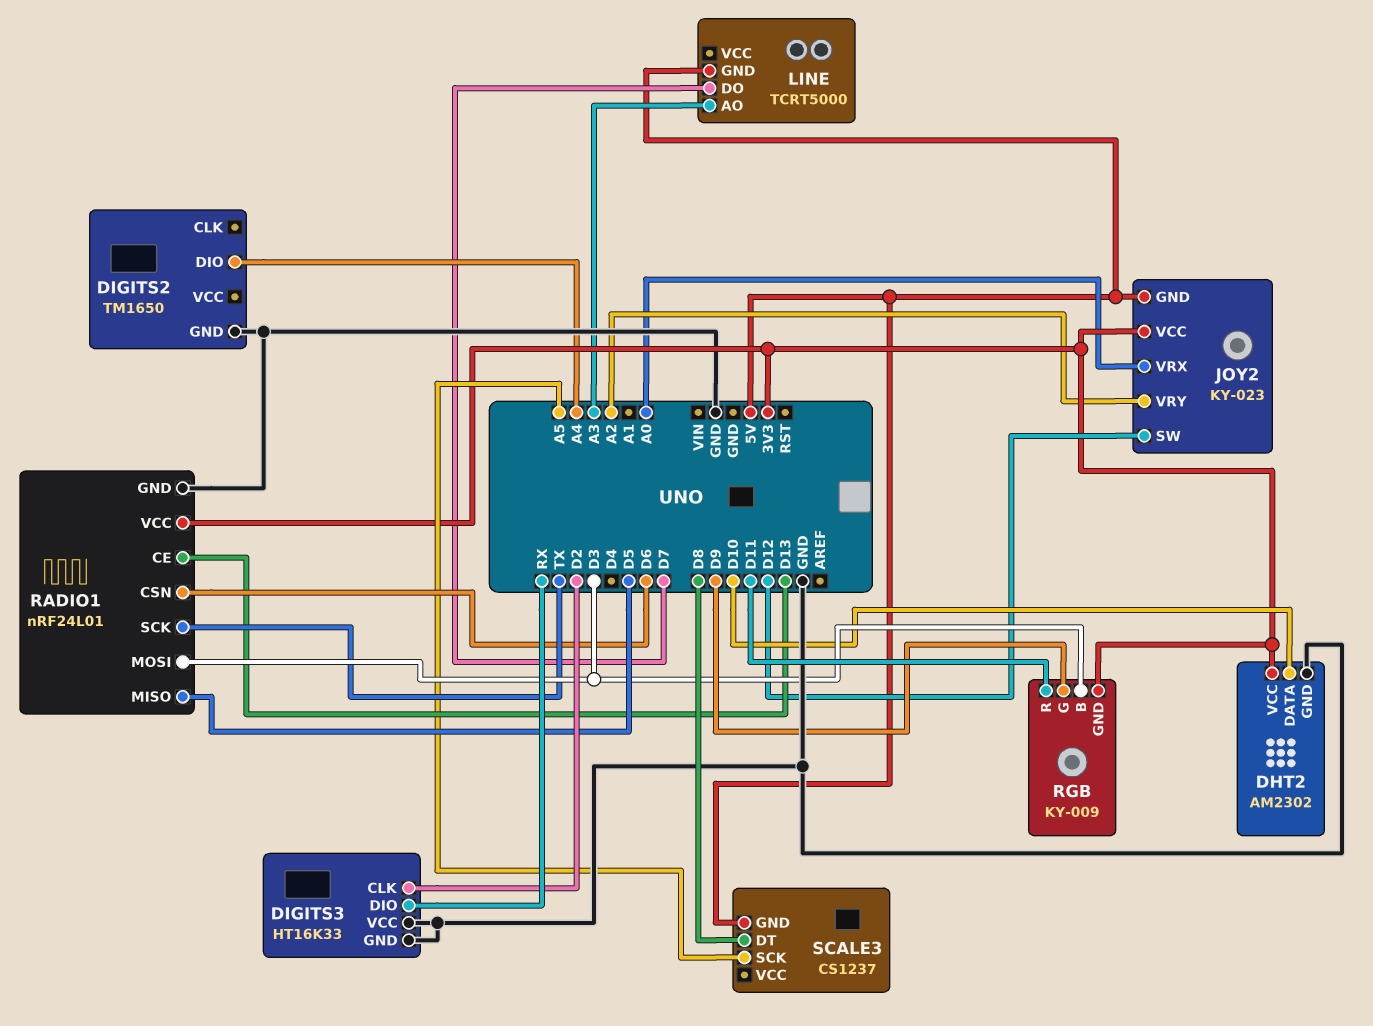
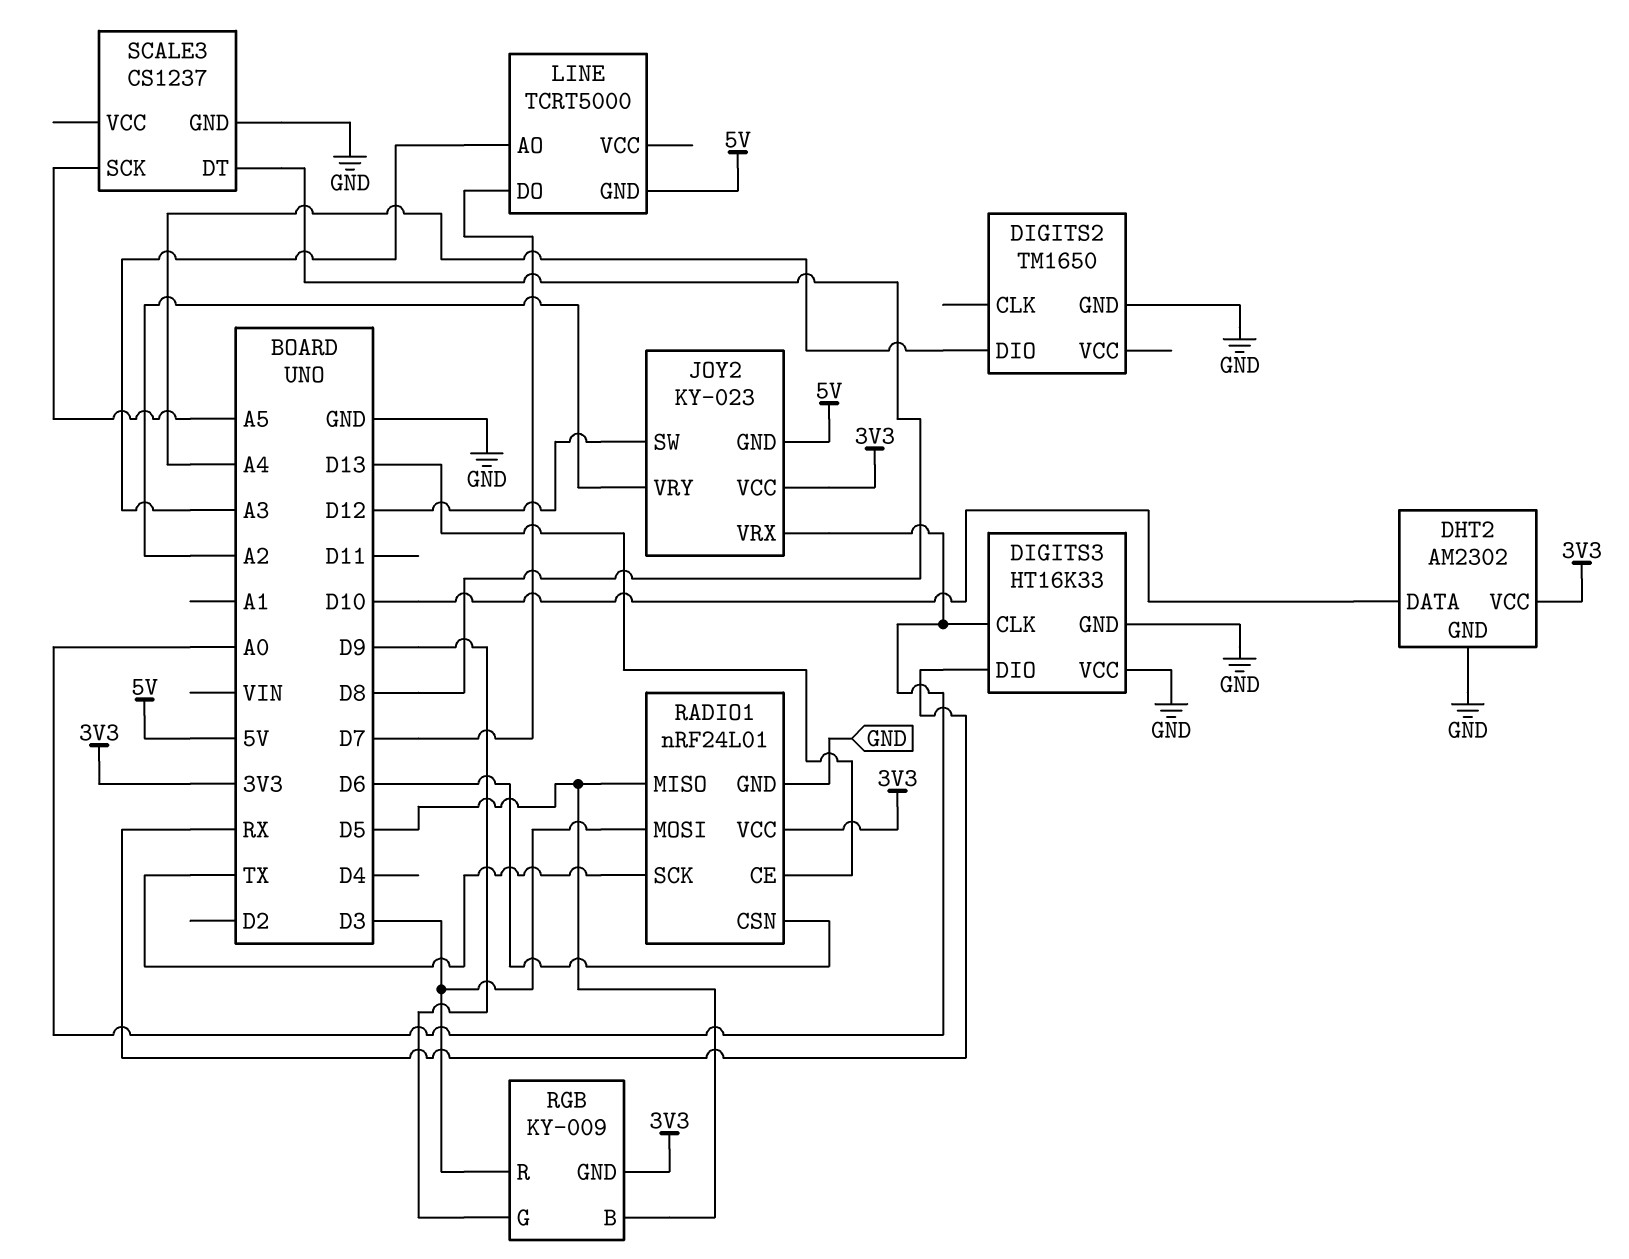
DIGITS3 pin CLK: D2 -> A0
RGB pin B: D3 -> D5
RGB pin R: D11 -> D3
SCALE3 pin GND: 5V -> GND

